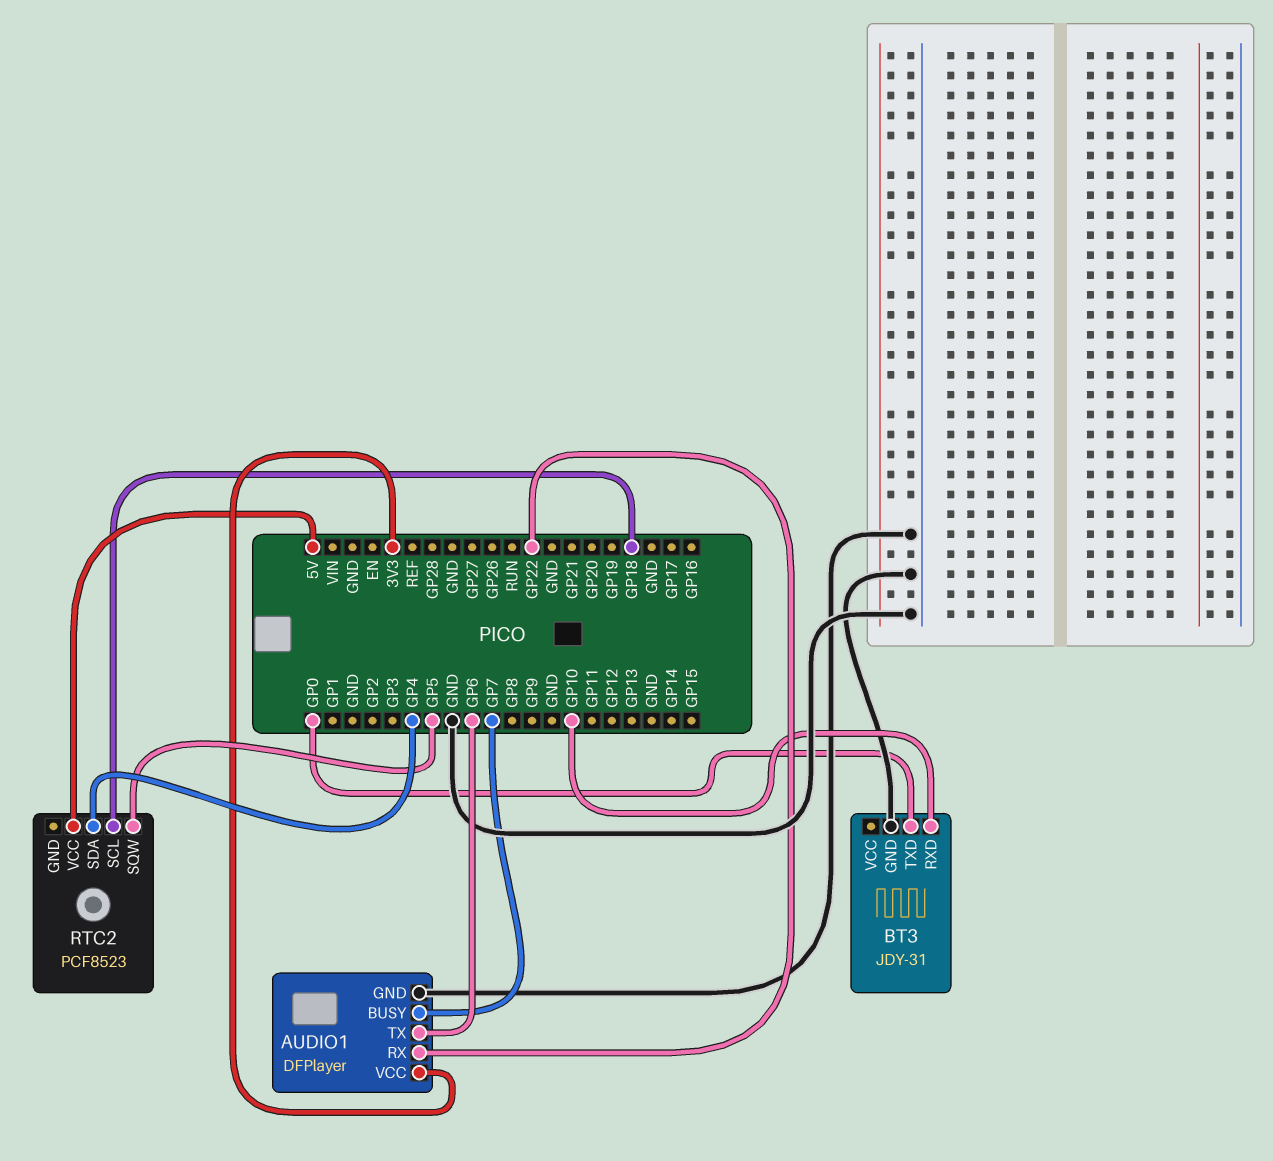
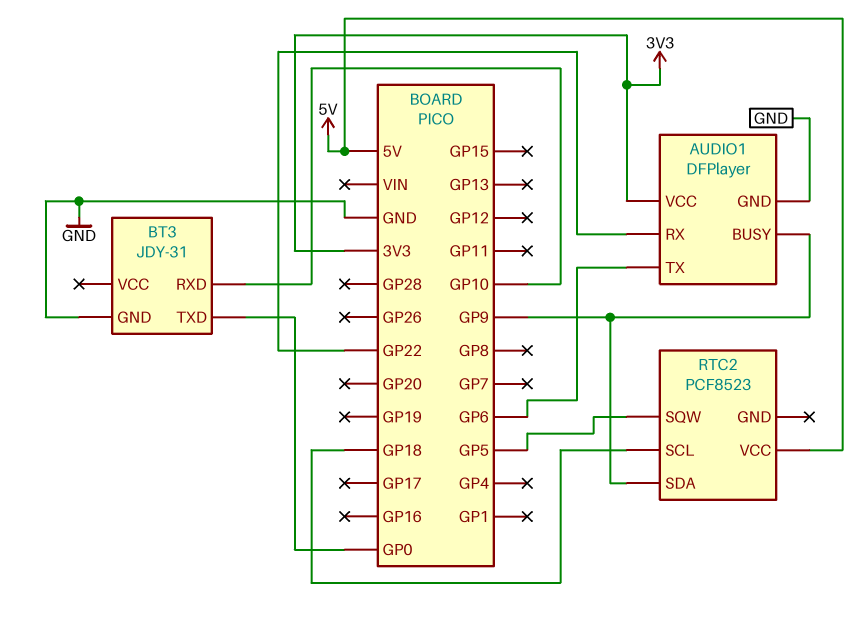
AUDIO1 pin BUSY: GP7 -> GP9
RTC2 pin SDA: GP4 -> GP9

